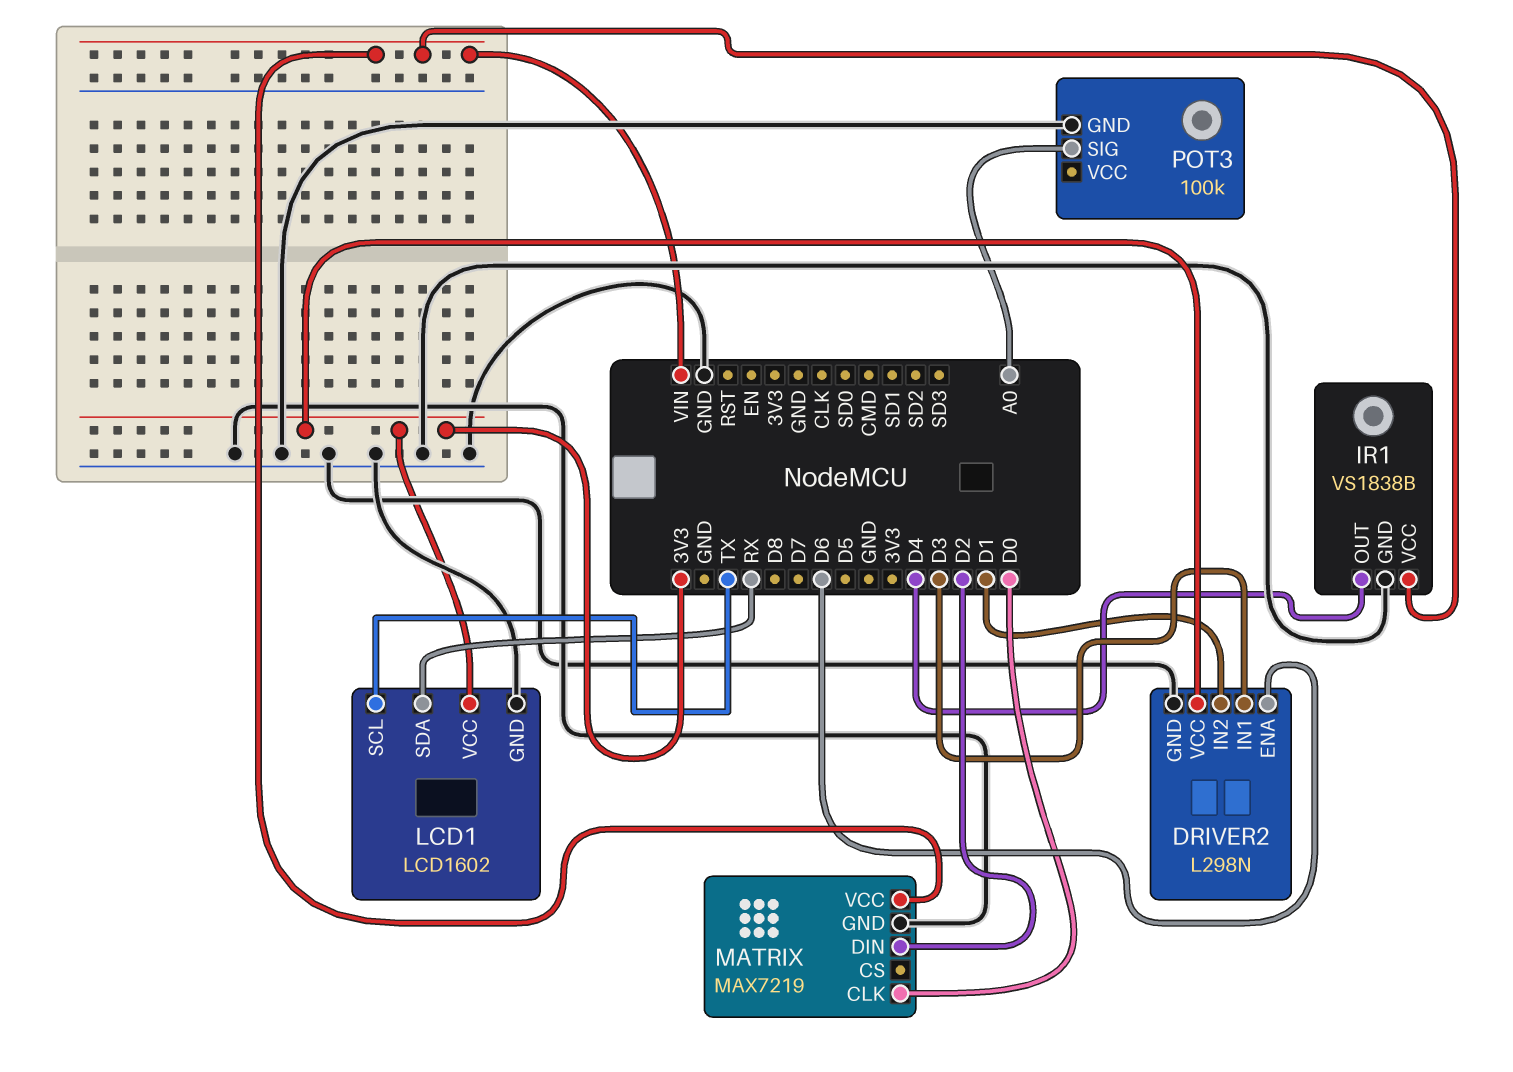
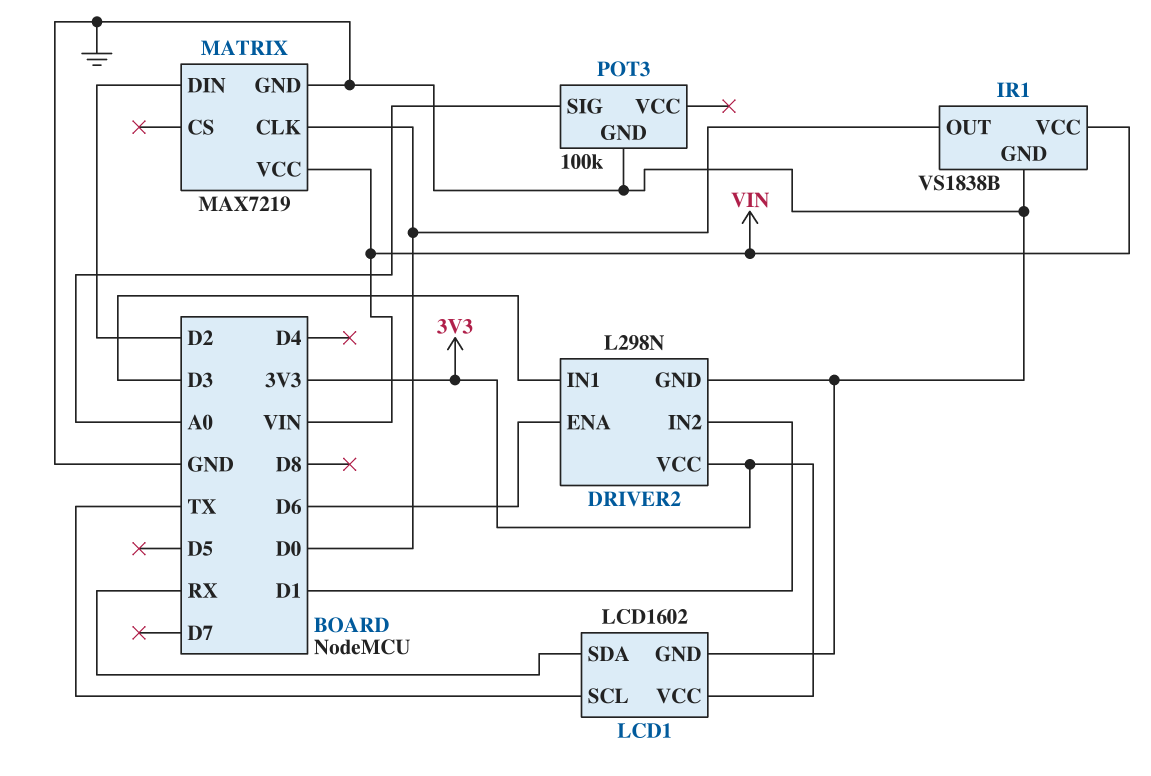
IR1 pin OUT: D4 -> D0

